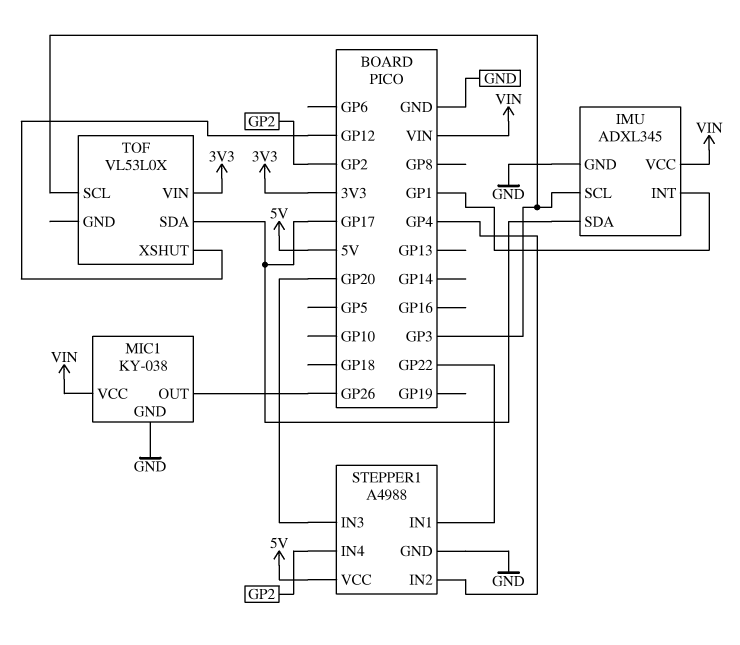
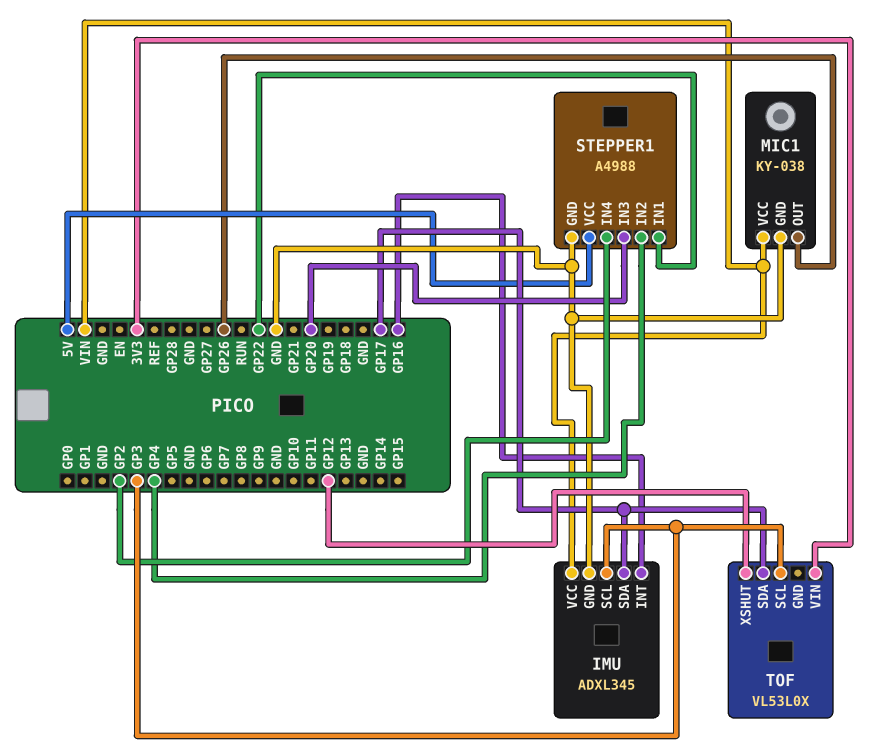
IMU pin INT: GP1 -> GP16

